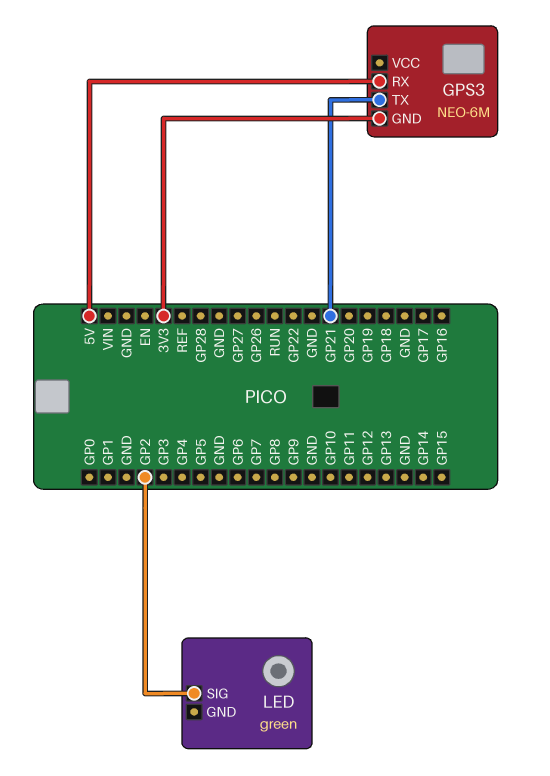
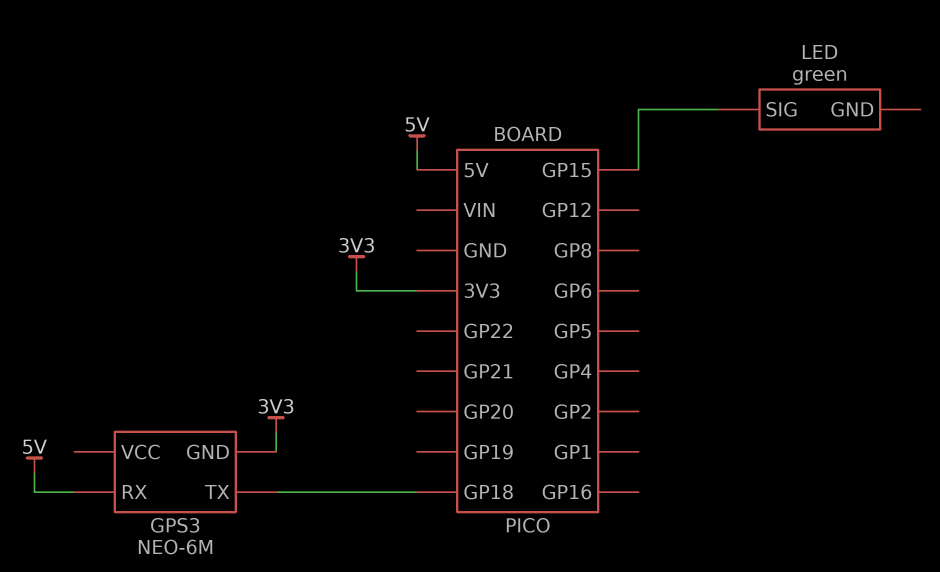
GPS3 pin TX: GP21 -> GP18
LED pin SIG: GP2 -> GP15

